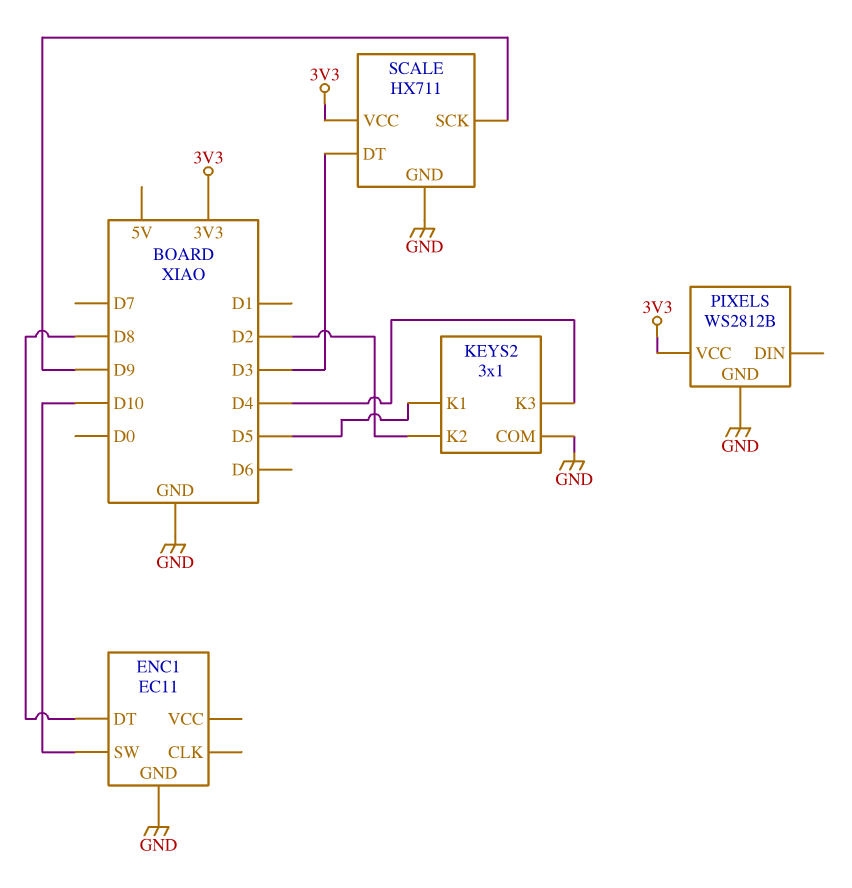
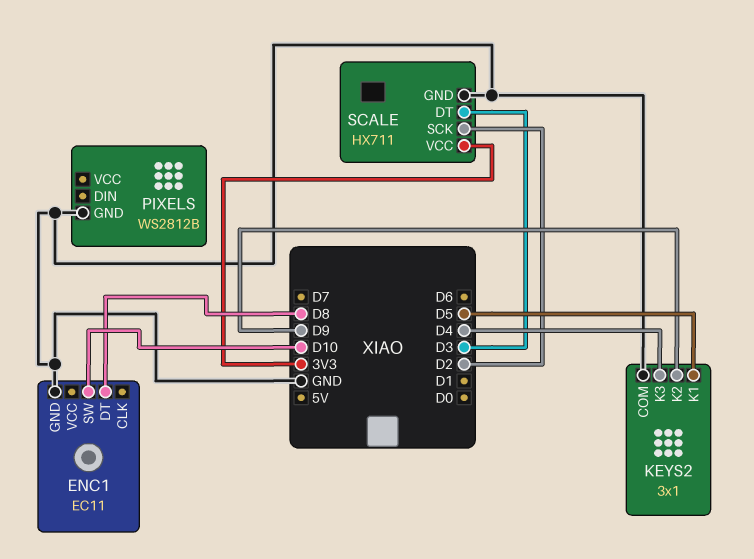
KEYS2 pin K2: D2 -> D9
PIXELS pin VCC: 3V3 -> none
SCALE pin SCK: D9 -> D2

